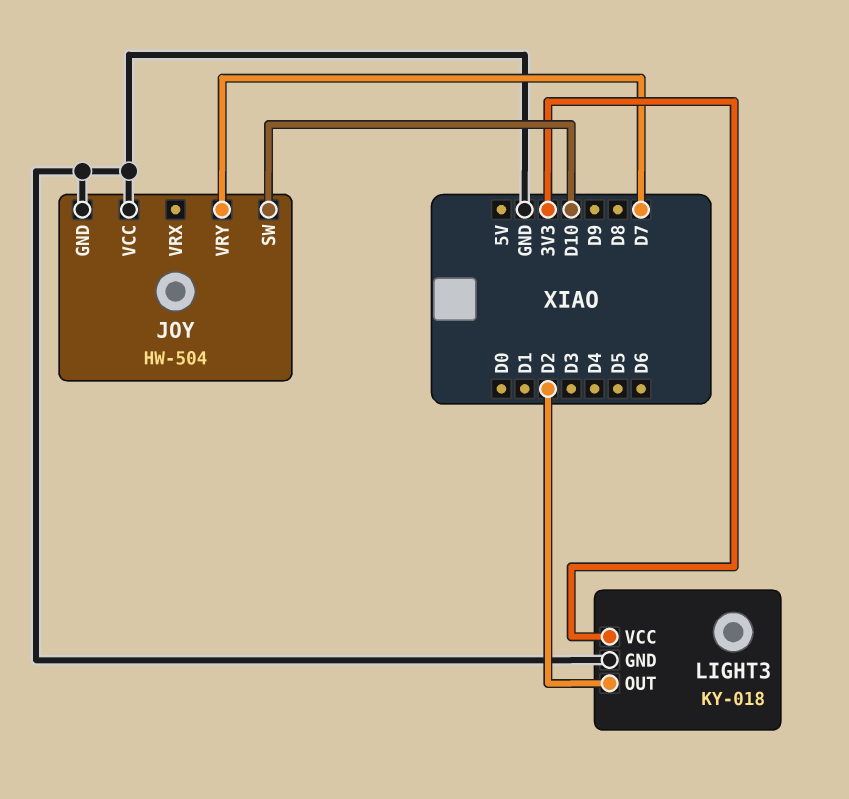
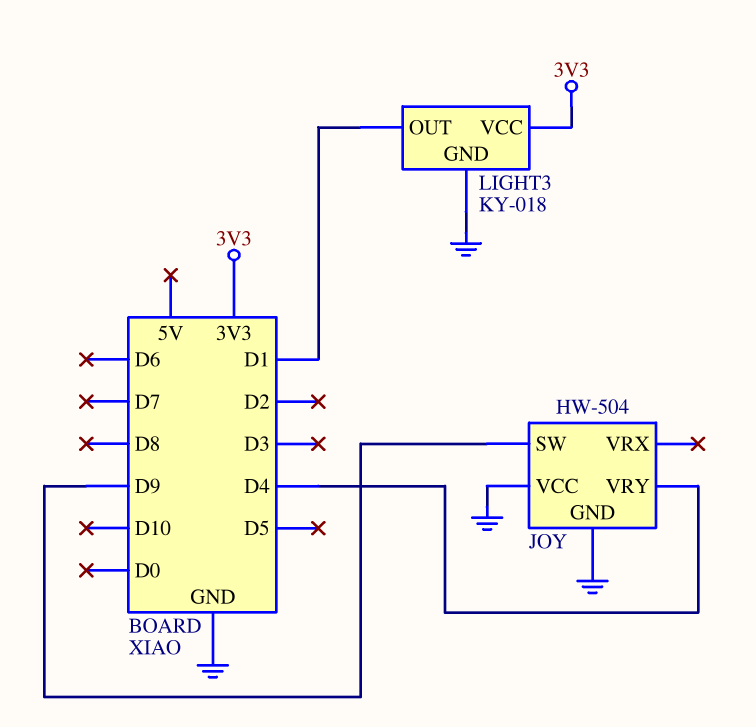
JOY pin SW: D10 -> D9
JOY pin VRY: D7 -> D4
LIGHT3 pin OUT: D2 -> D1

